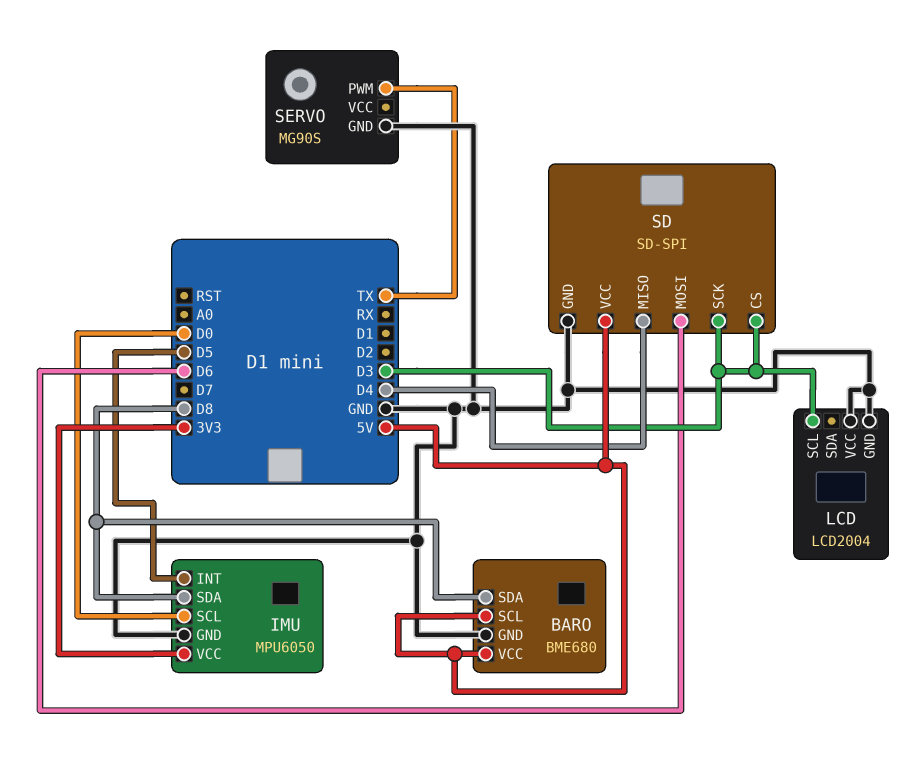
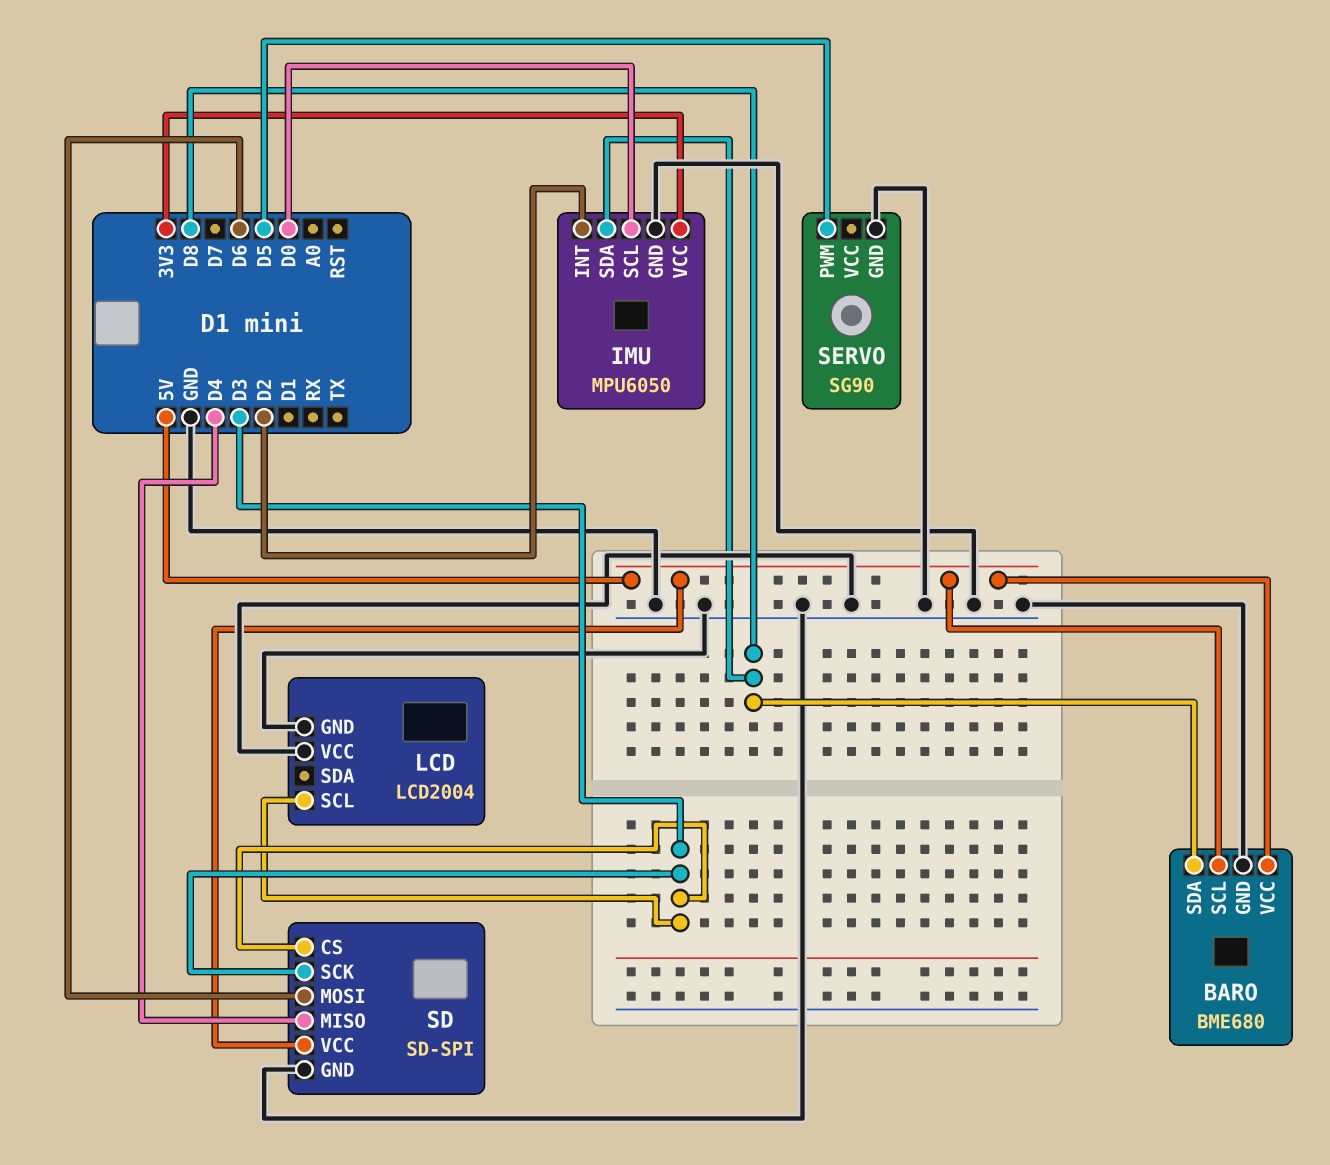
IMU pin INT: D5 -> D2
SERVO: MG90S -> SG90
SERVO pin PWM: TX -> D5

